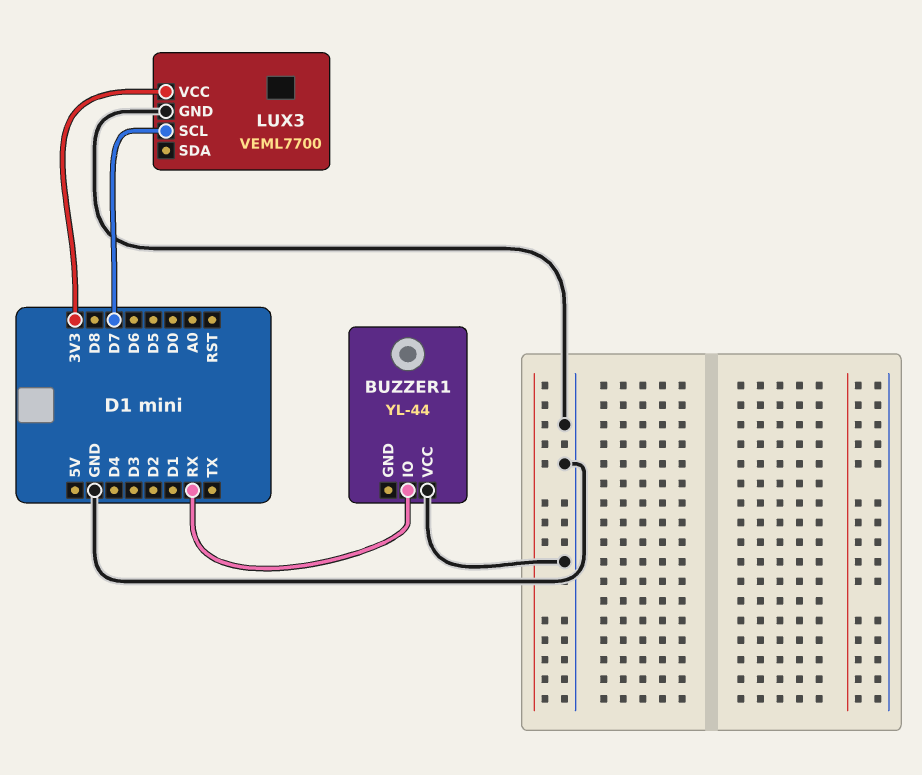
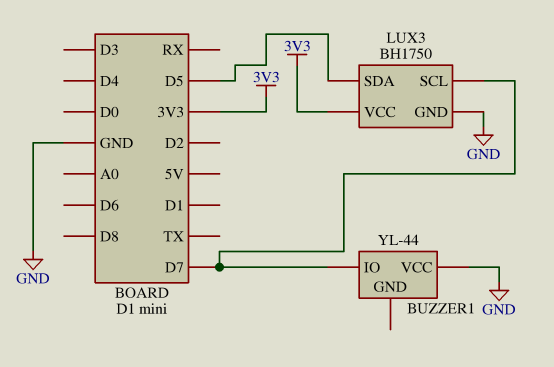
BUZZER1 pin IO: RX -> D7
LUX3: VEML7700 -> BH1750
LUX3 pin SDA: none -> D5

